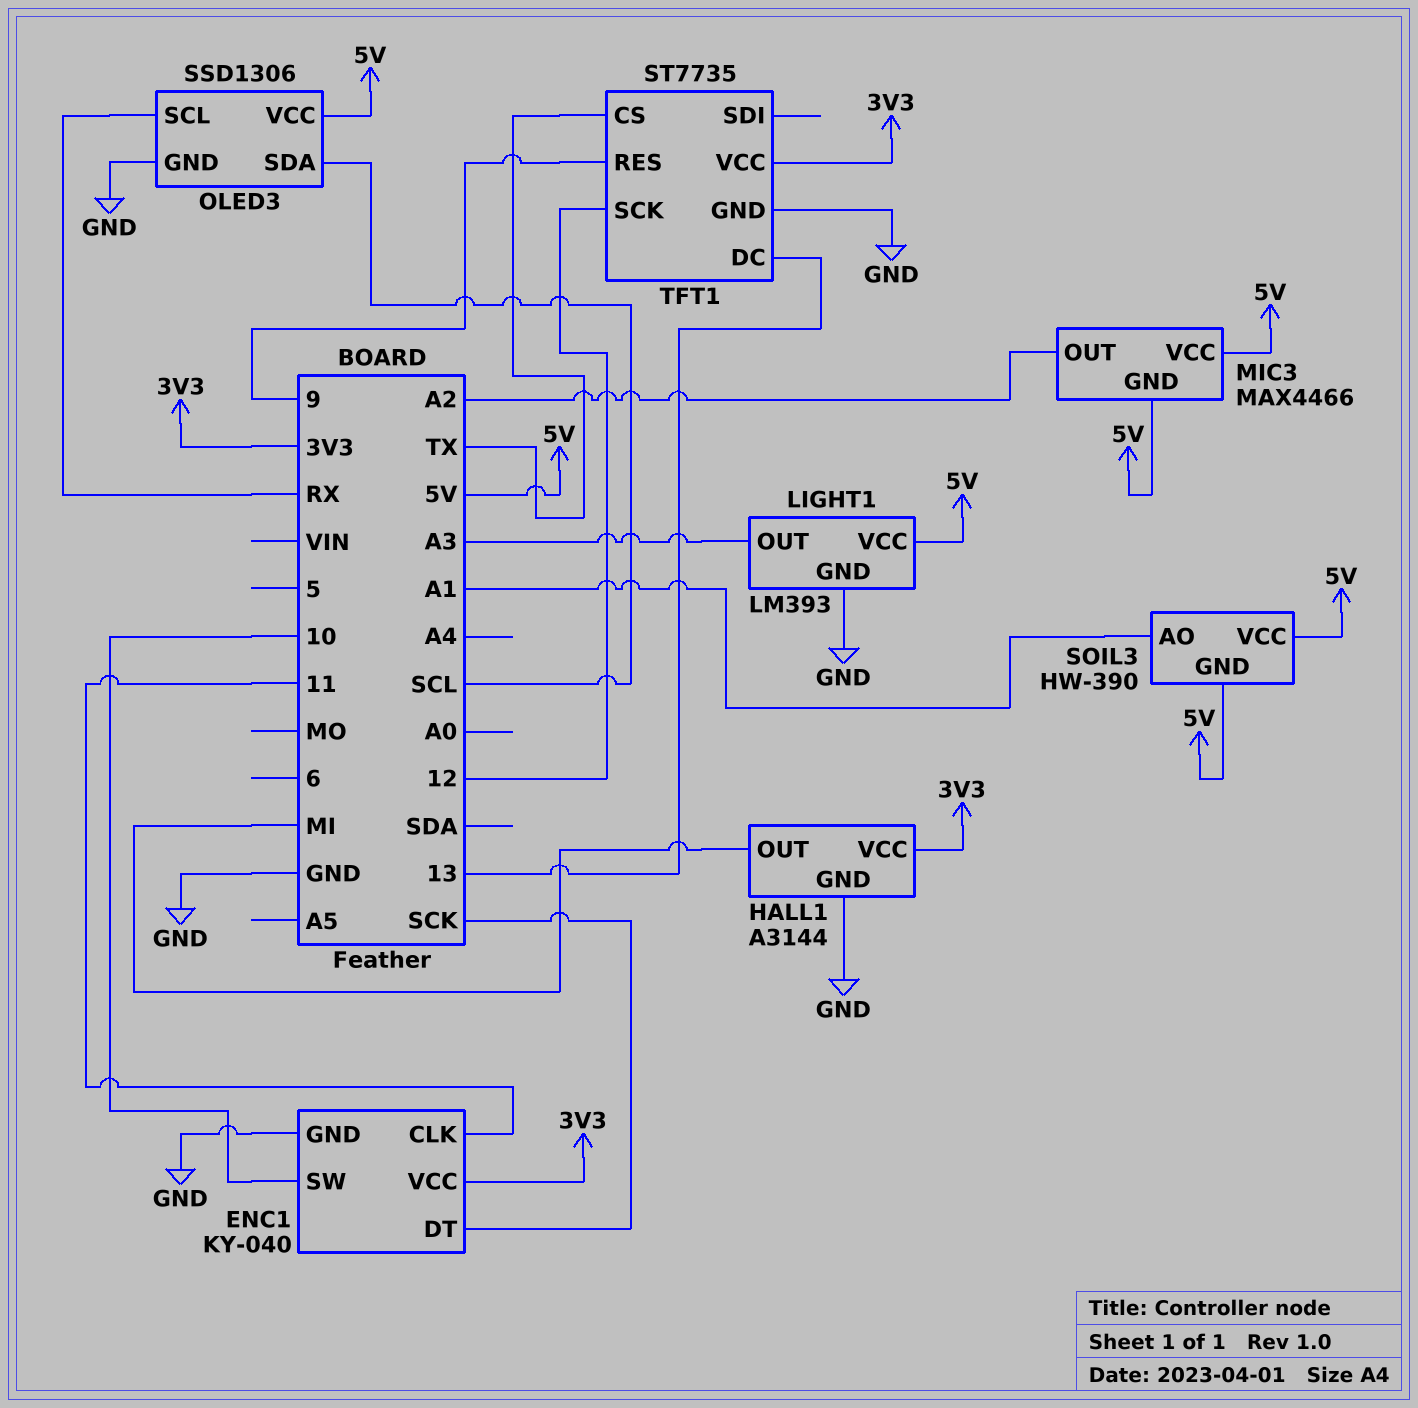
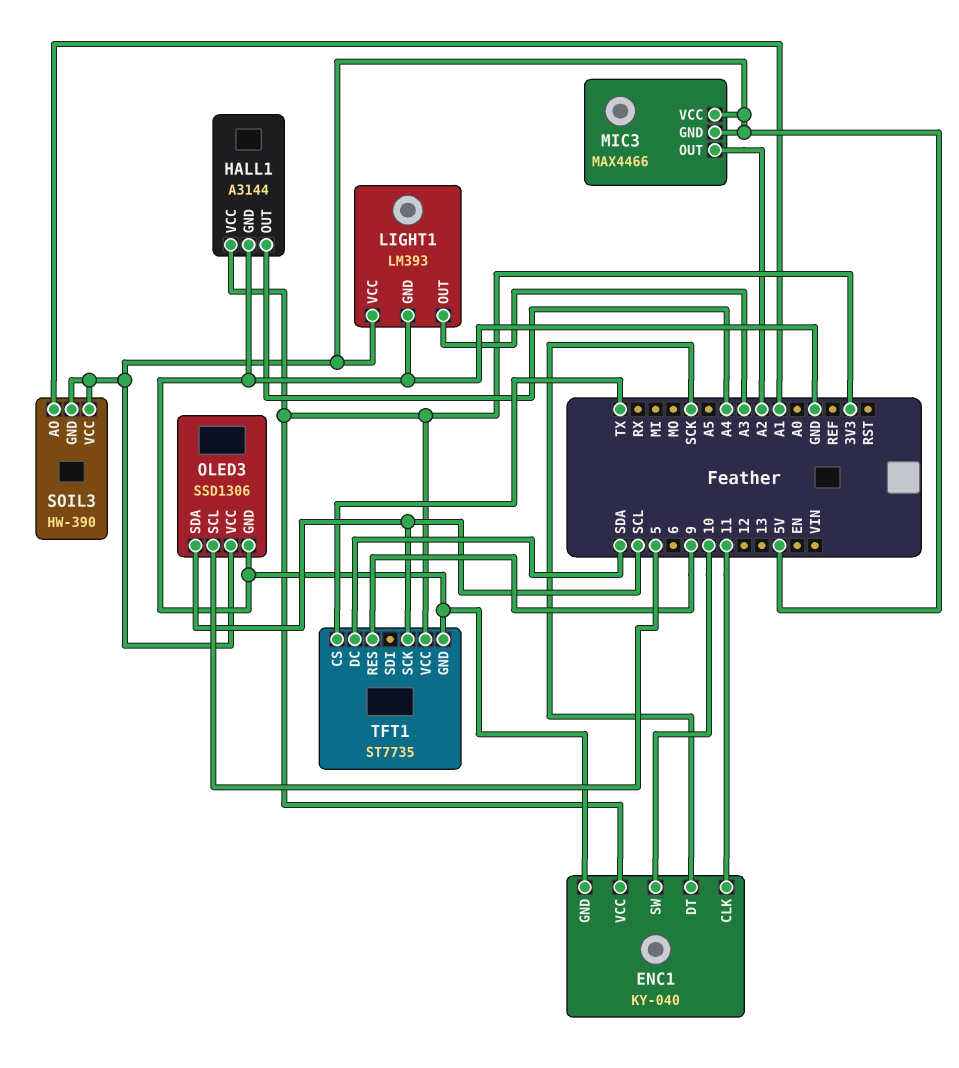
HALL1 pin OUT: MI -> A4
OLED3 pin SCL: RX -> 5
TFT1 pin DC: 13 -> SDA
TFT1 pin SCK: 12 -> SCL

